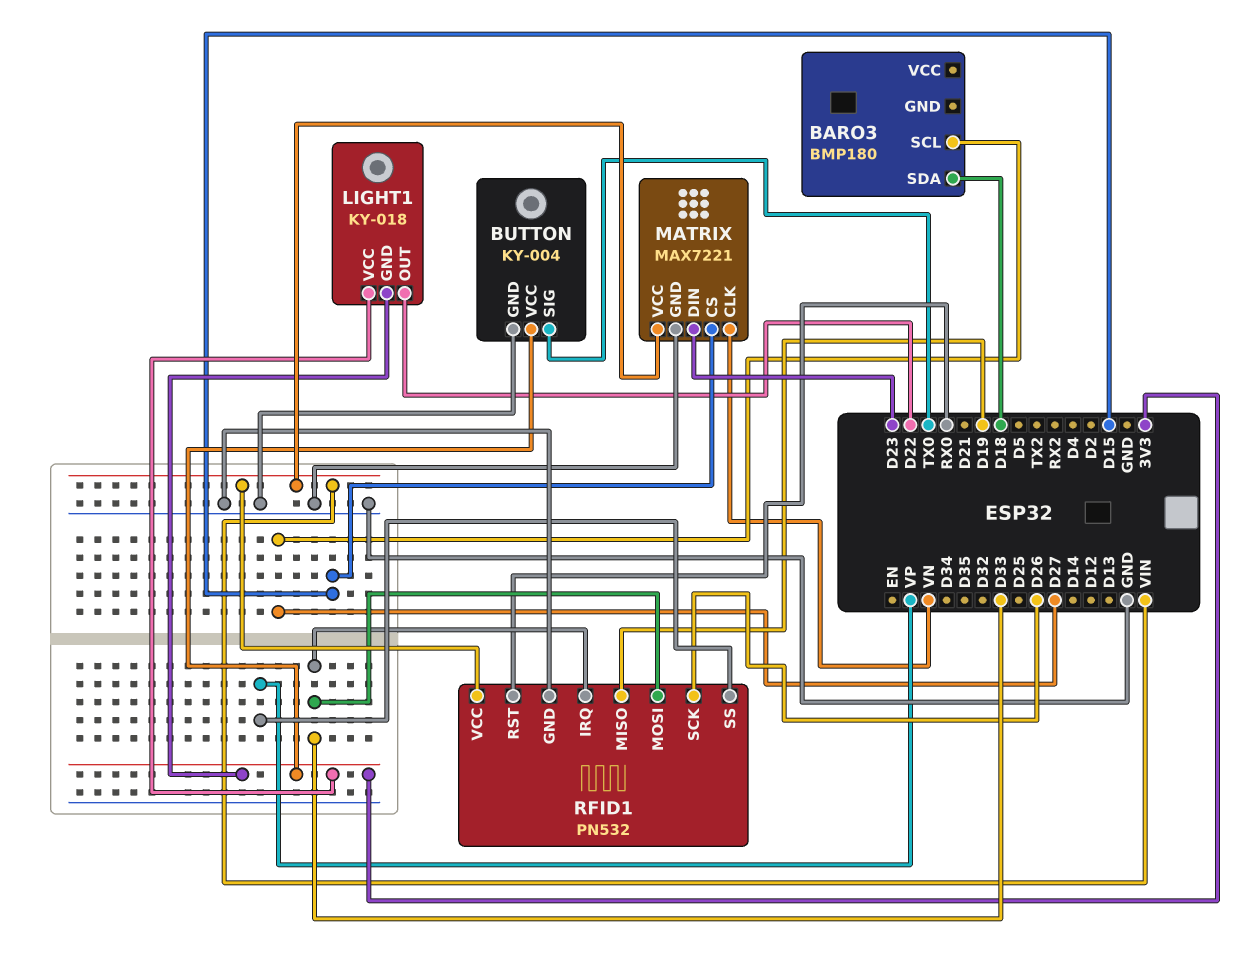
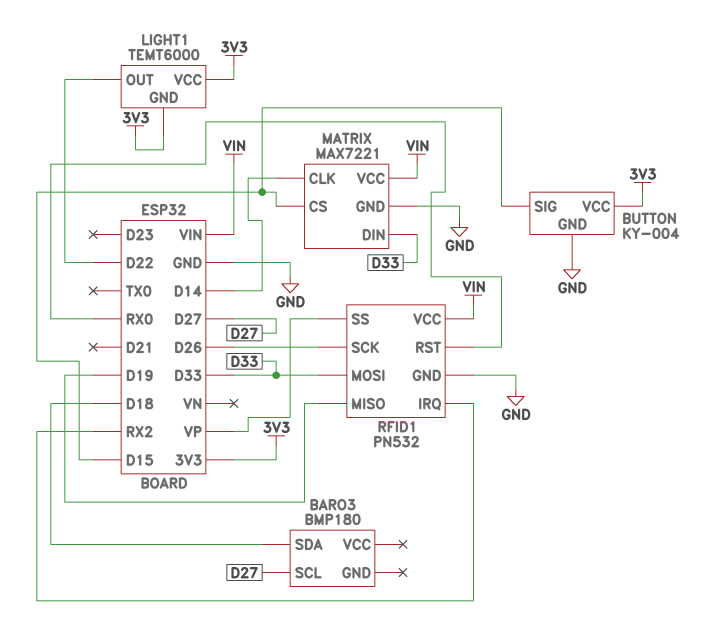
BUTTON pin SIG: TX0 -> D15
LIGHT1: KY-018 -> TEMT6000
MATRIX pin CLK: VN -> D14
MATRIX pin DIN: D23 -> D33
RFID1 pin IRQ: D33 -> RX2

